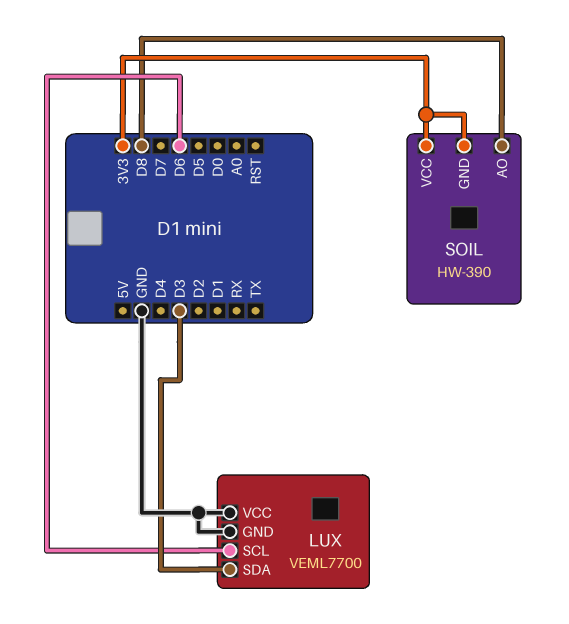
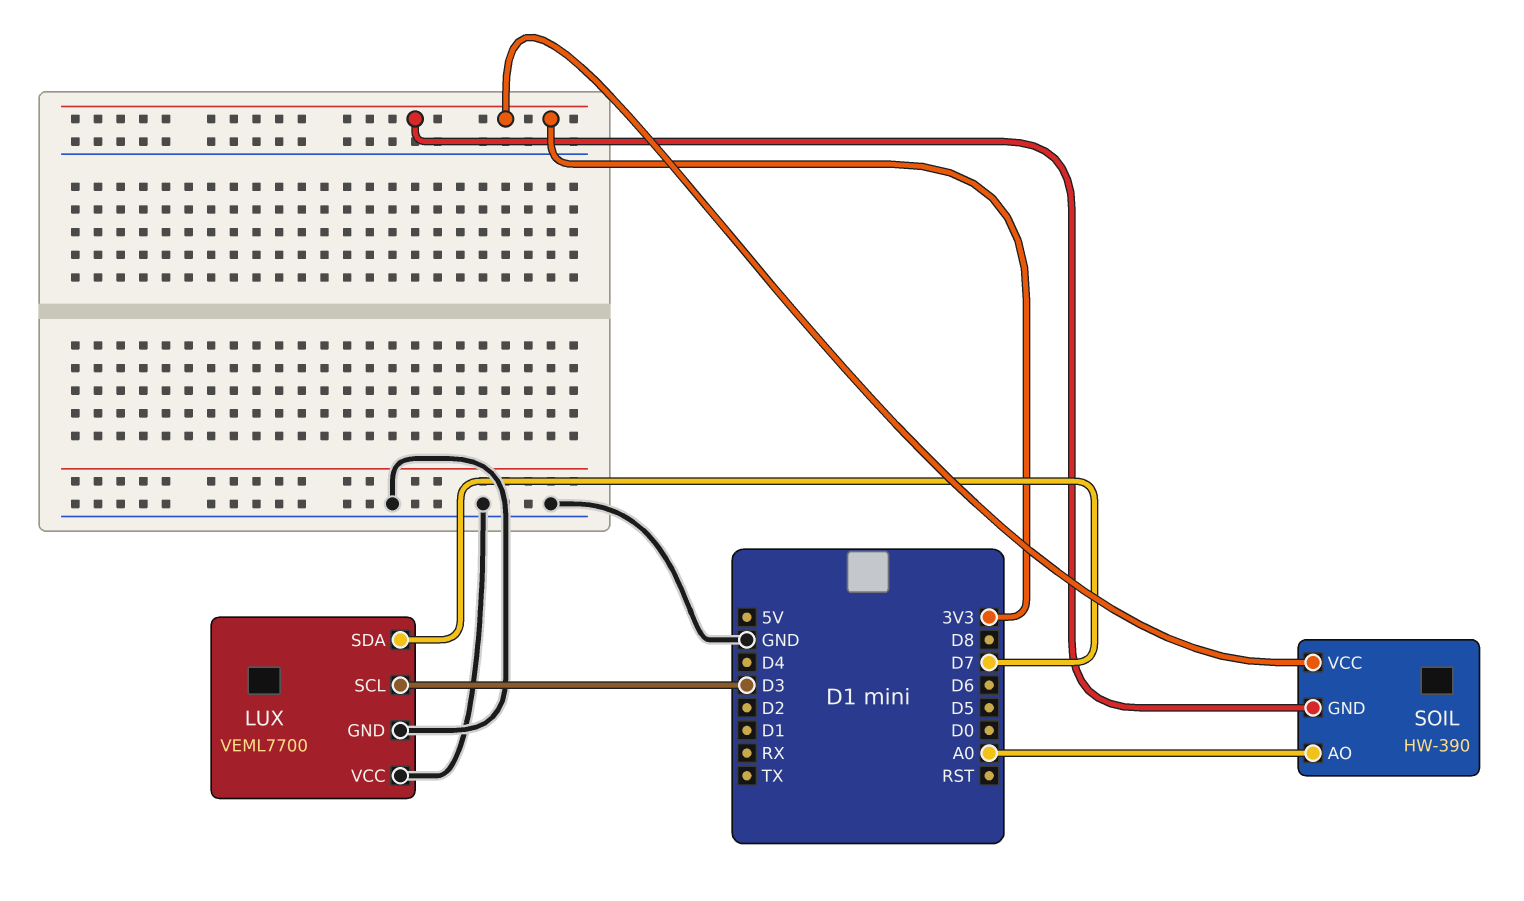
LUX pin SCL: D6 -> D3
LUX pin SDA: D3 -> D7
SOIL pin AO: D8 -> A0

